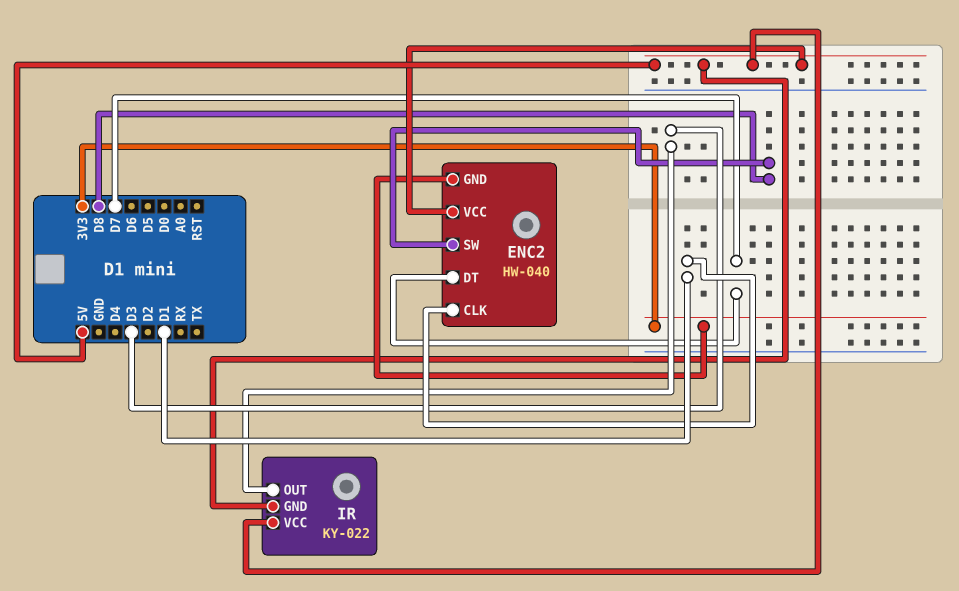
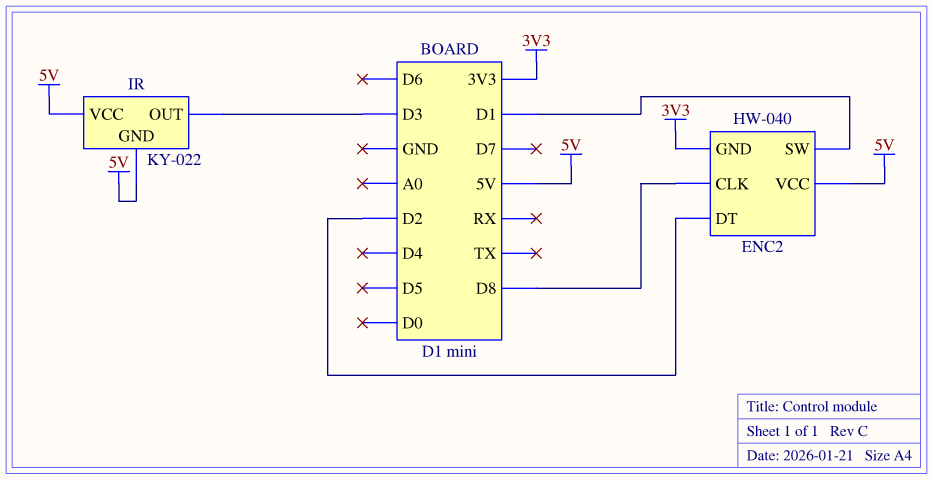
ENC2 pin CLK: D1 -> D8
ENC2 pin DT: D7 -> D2
ENC2 pin SW: D8 -> D1

